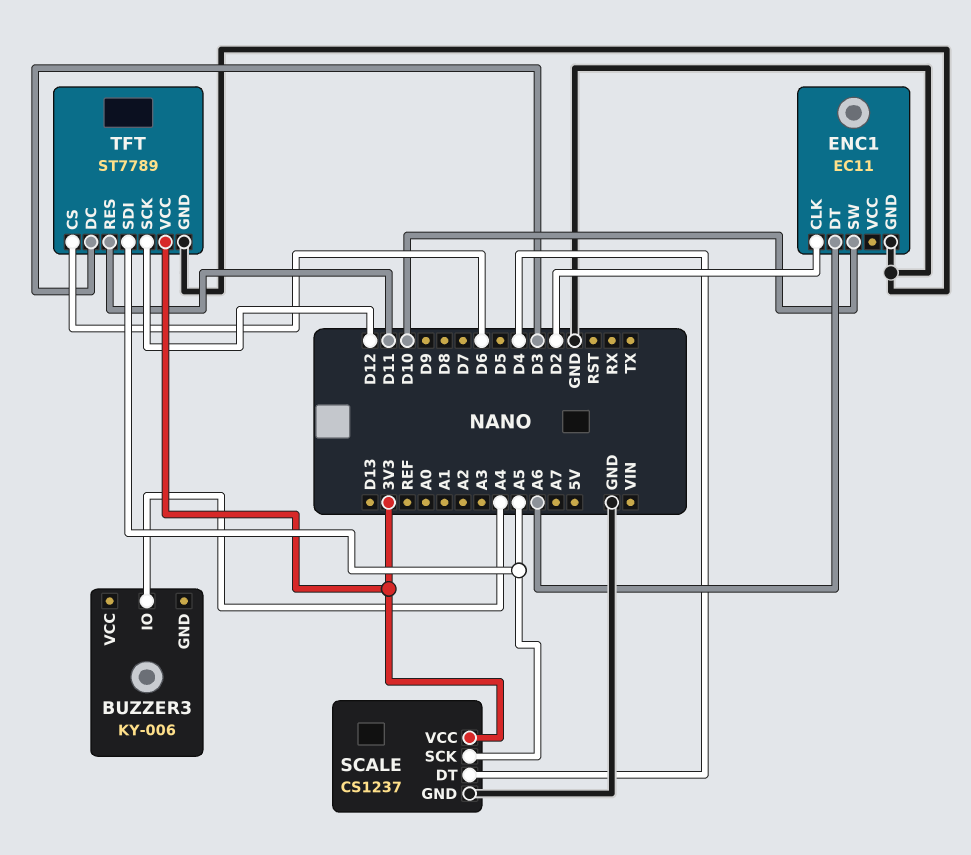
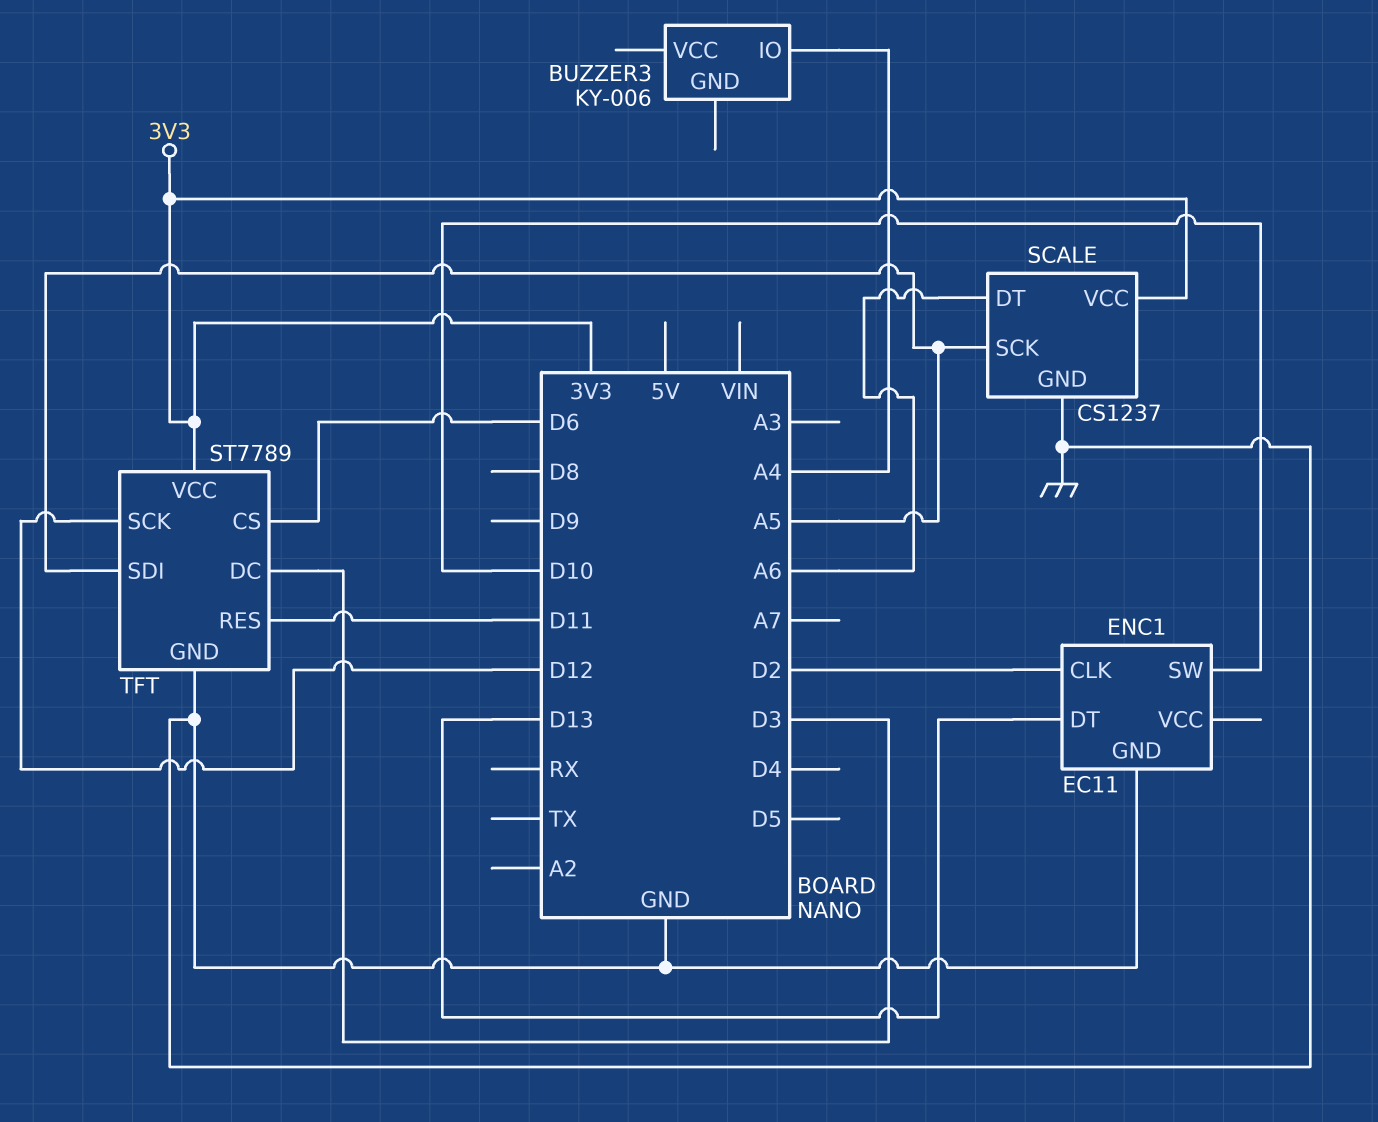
ENC1 pin DT: A6 -> D13
SCALE pin DT: D4 -> A6

